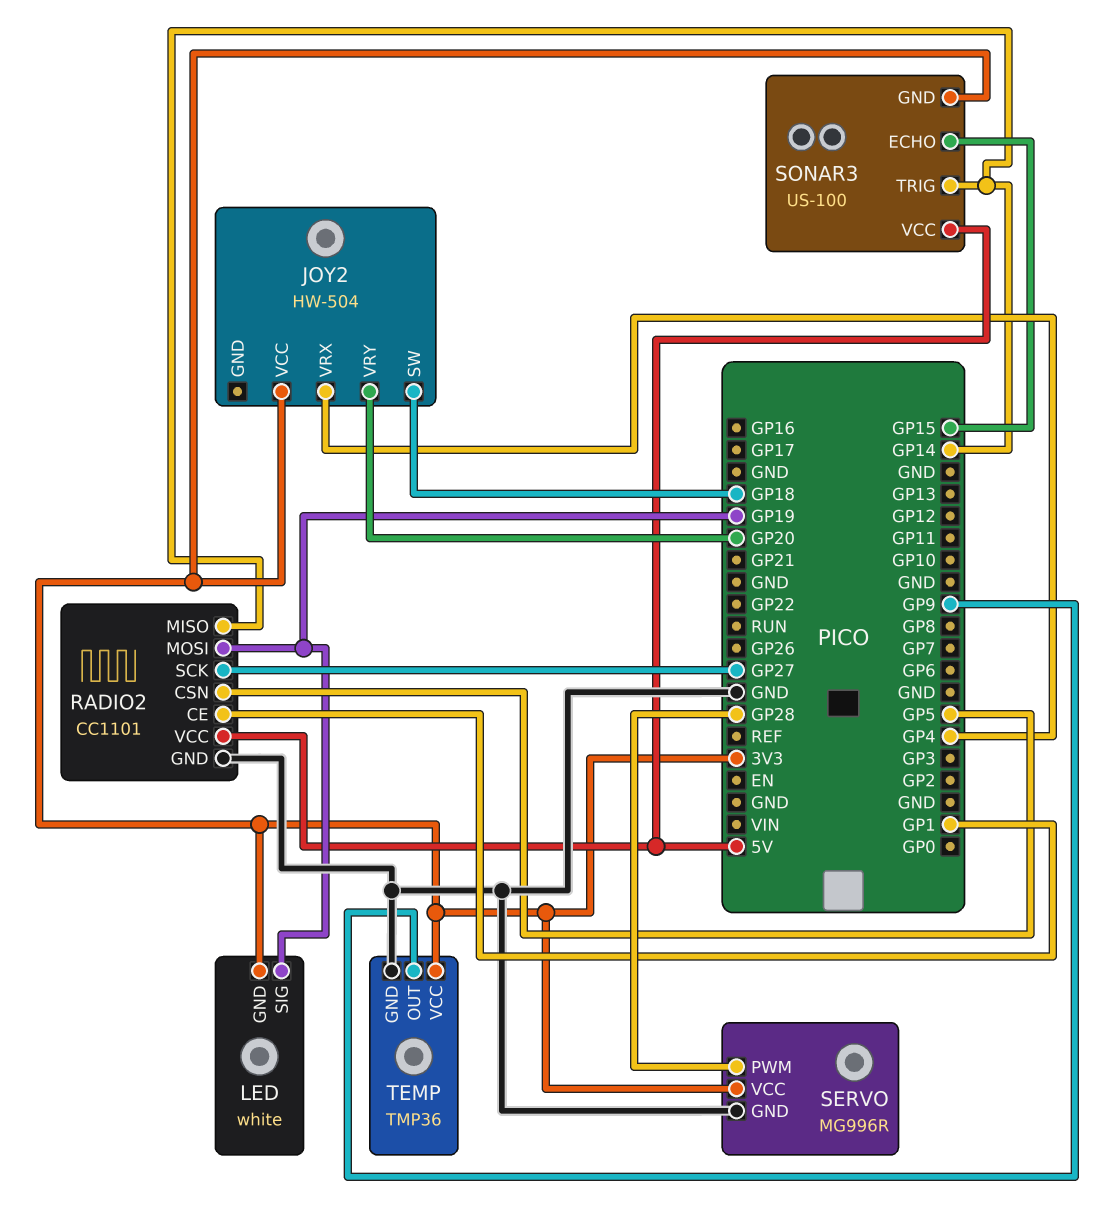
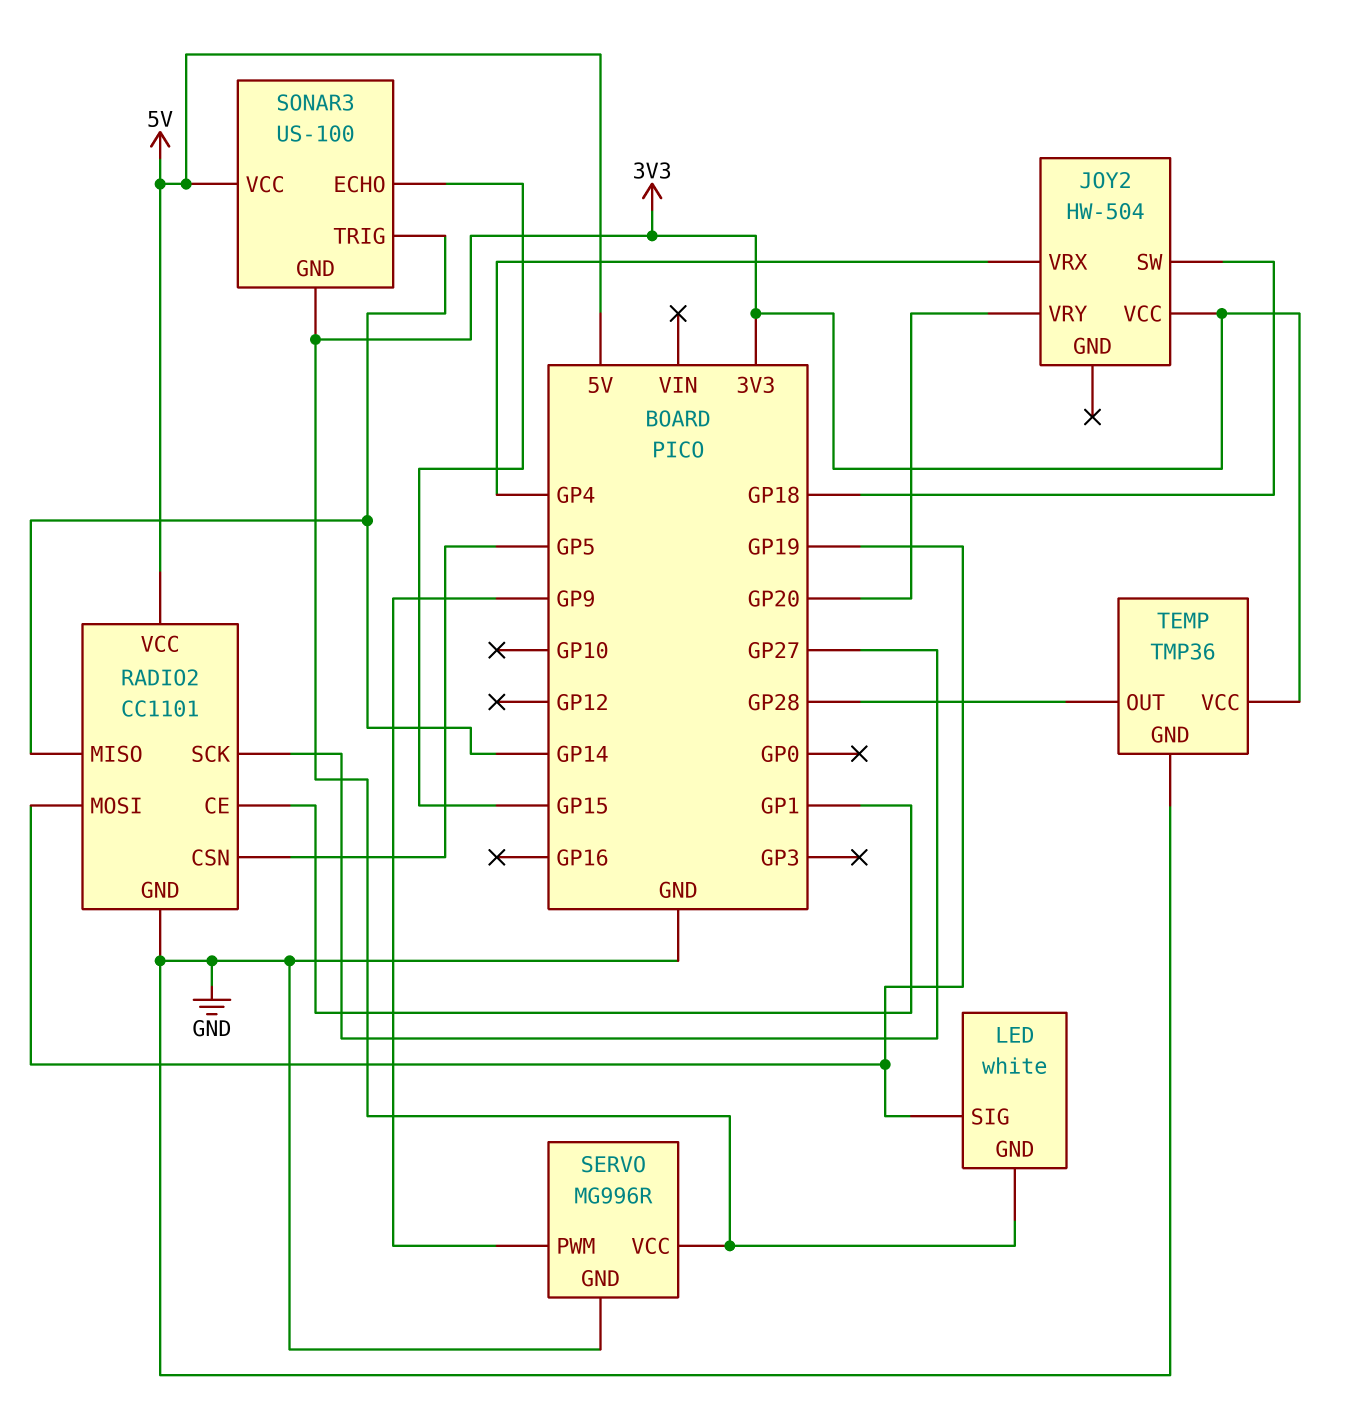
SERVO pin PWM: GP28 -> GP9
TEMP pin OUT: GP9 -> GP28

